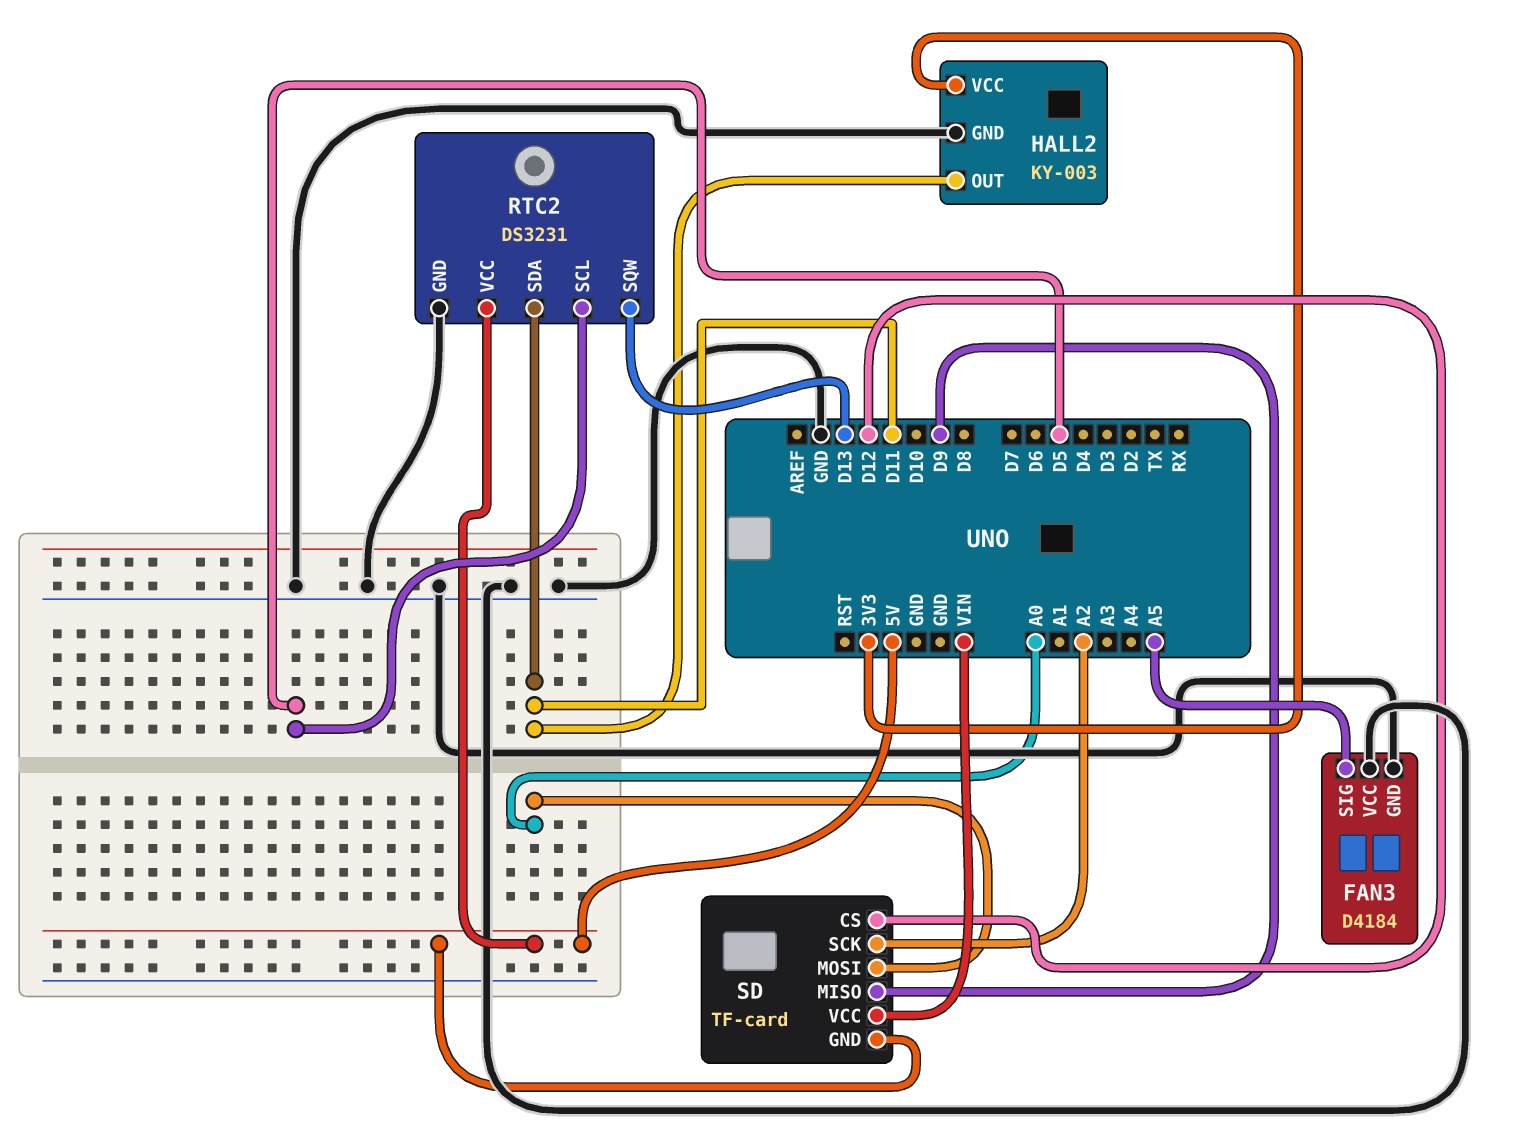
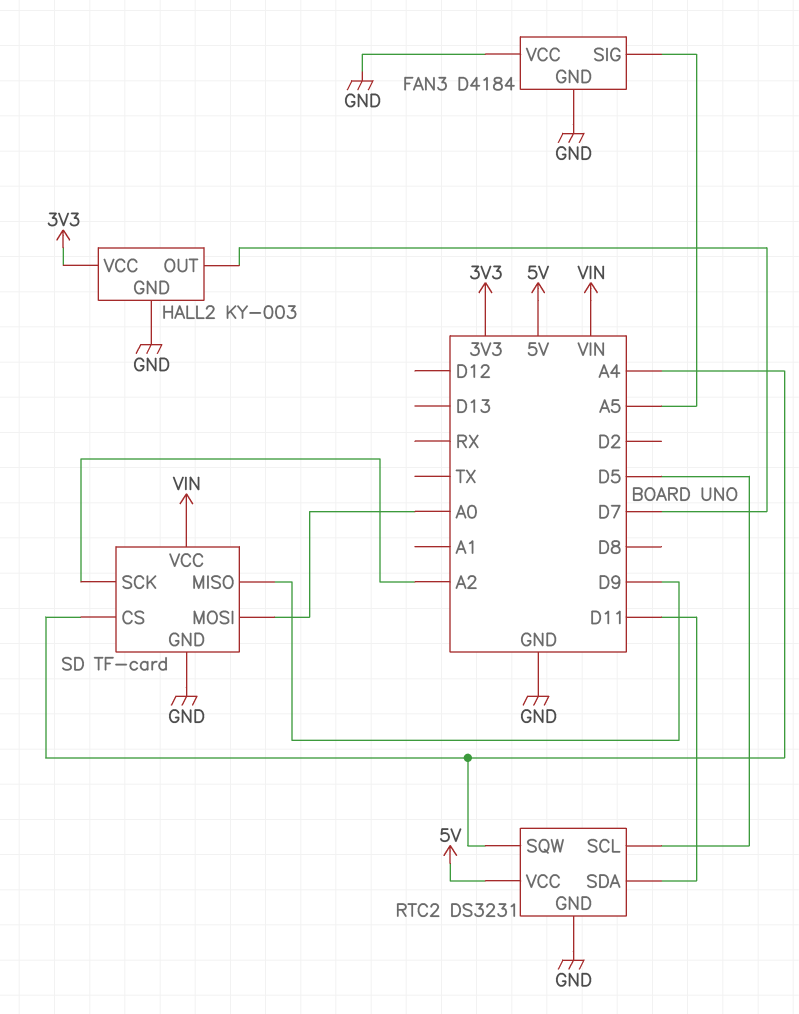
HALL2 pin OUT: D11 -> D7
RTC2 pin SQW: D13 -> A4
SD pin CS: D12 -> A4
SD pin GND: 5V -> GND

